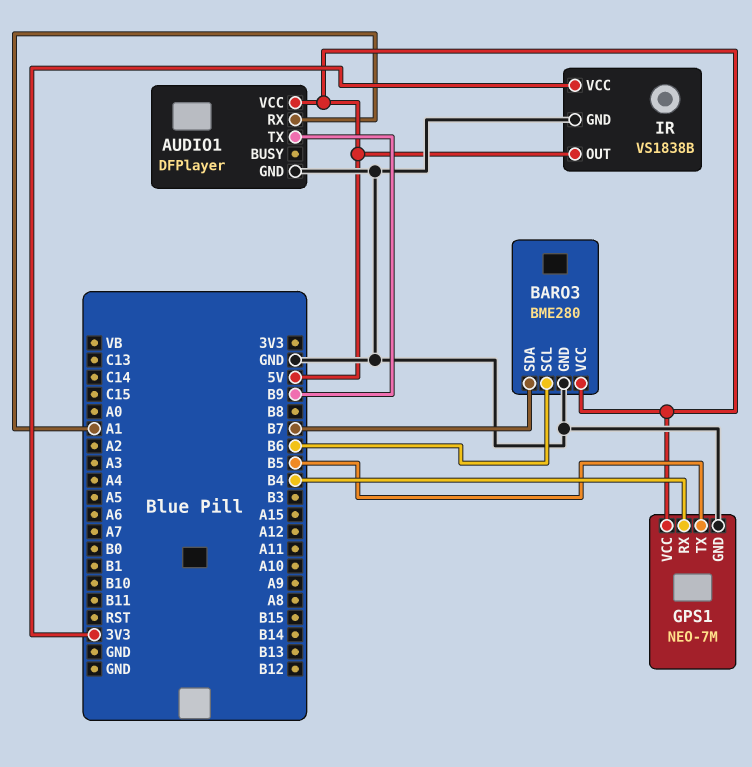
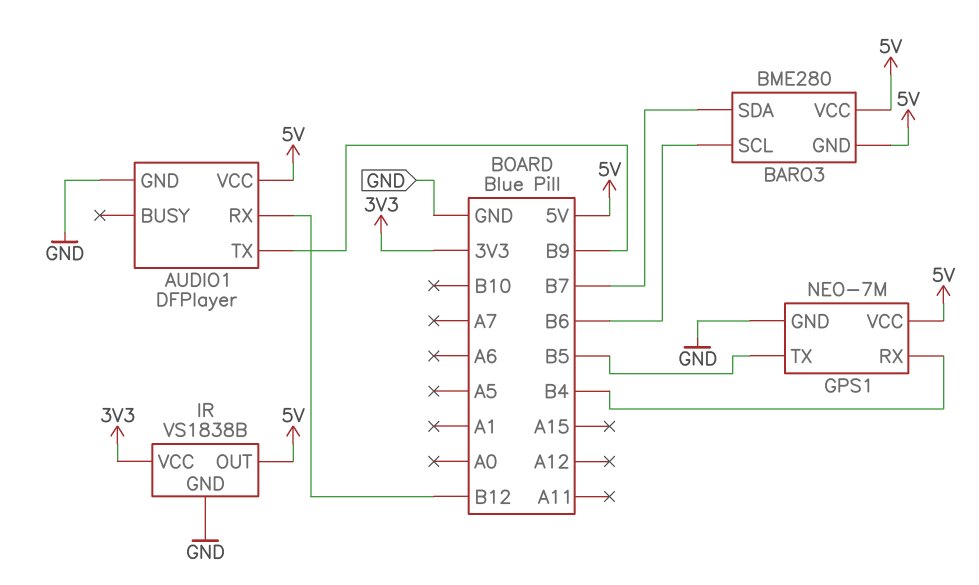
AUDIO1 pin RX: A1 -> B12
BARO3 pin GND: GND -> 5V

